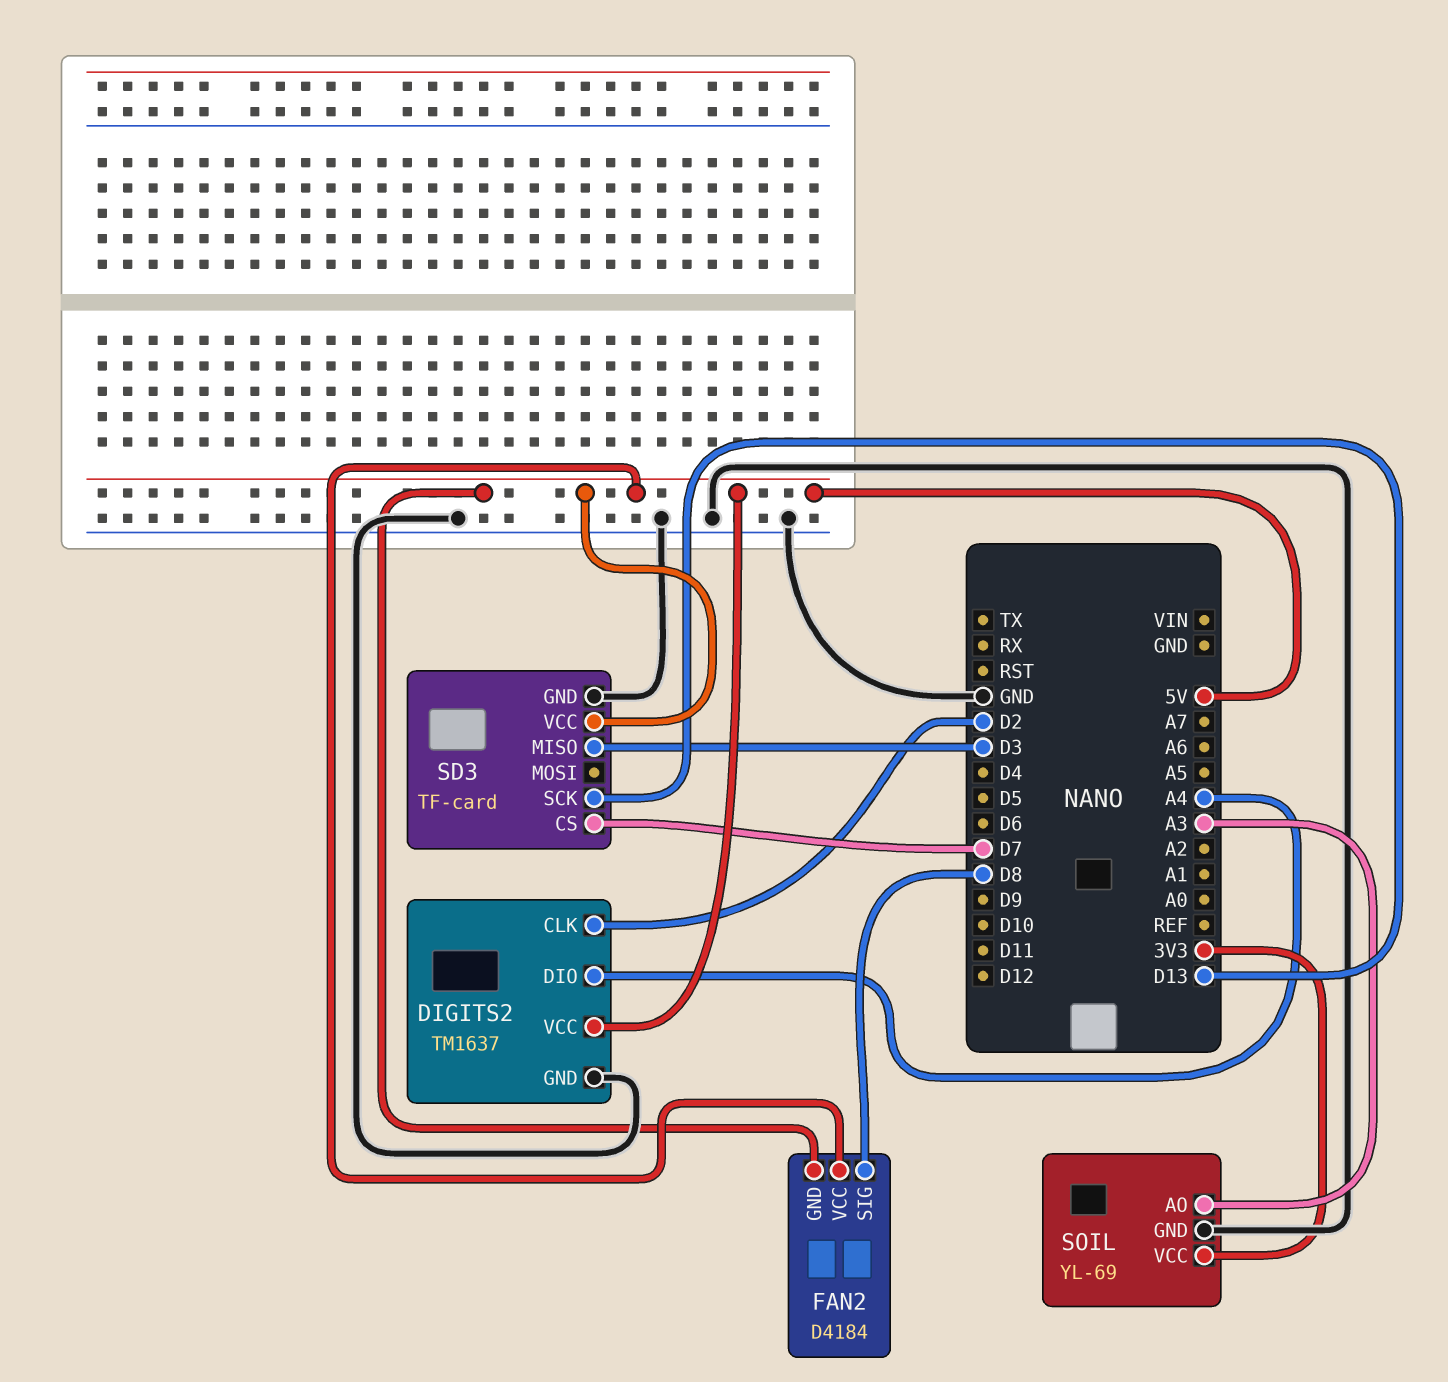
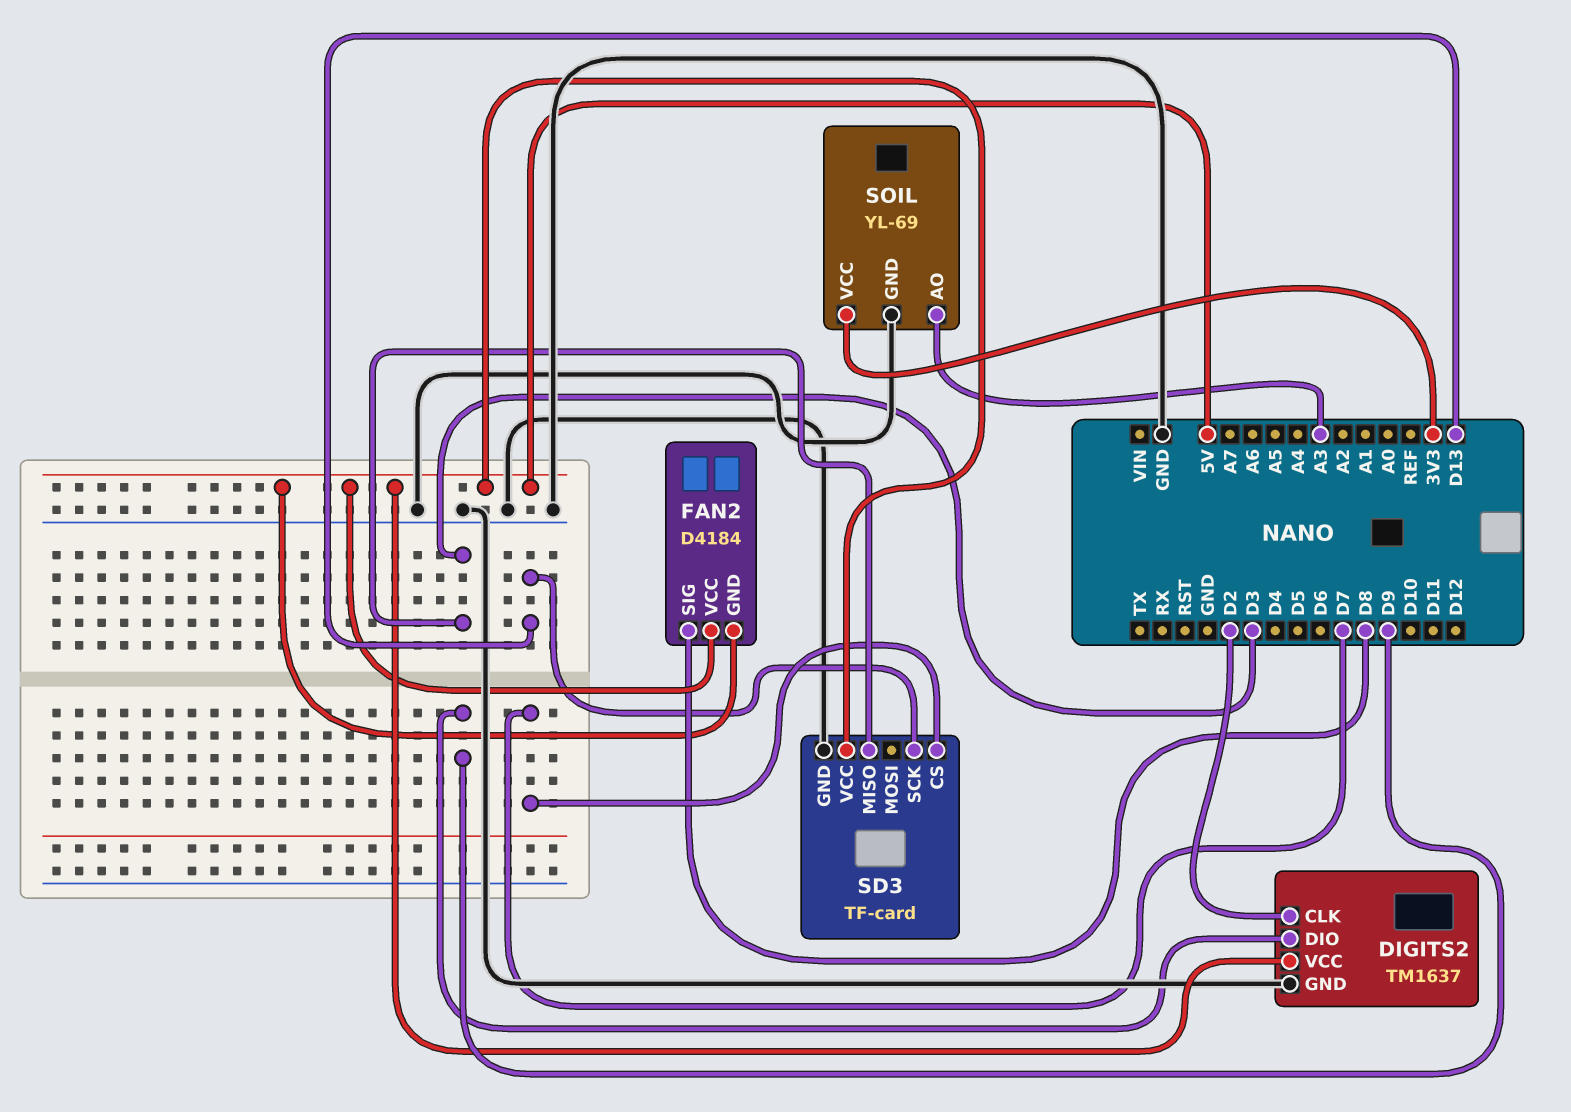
DIGITS2 pin DIO: A4 -> D9

